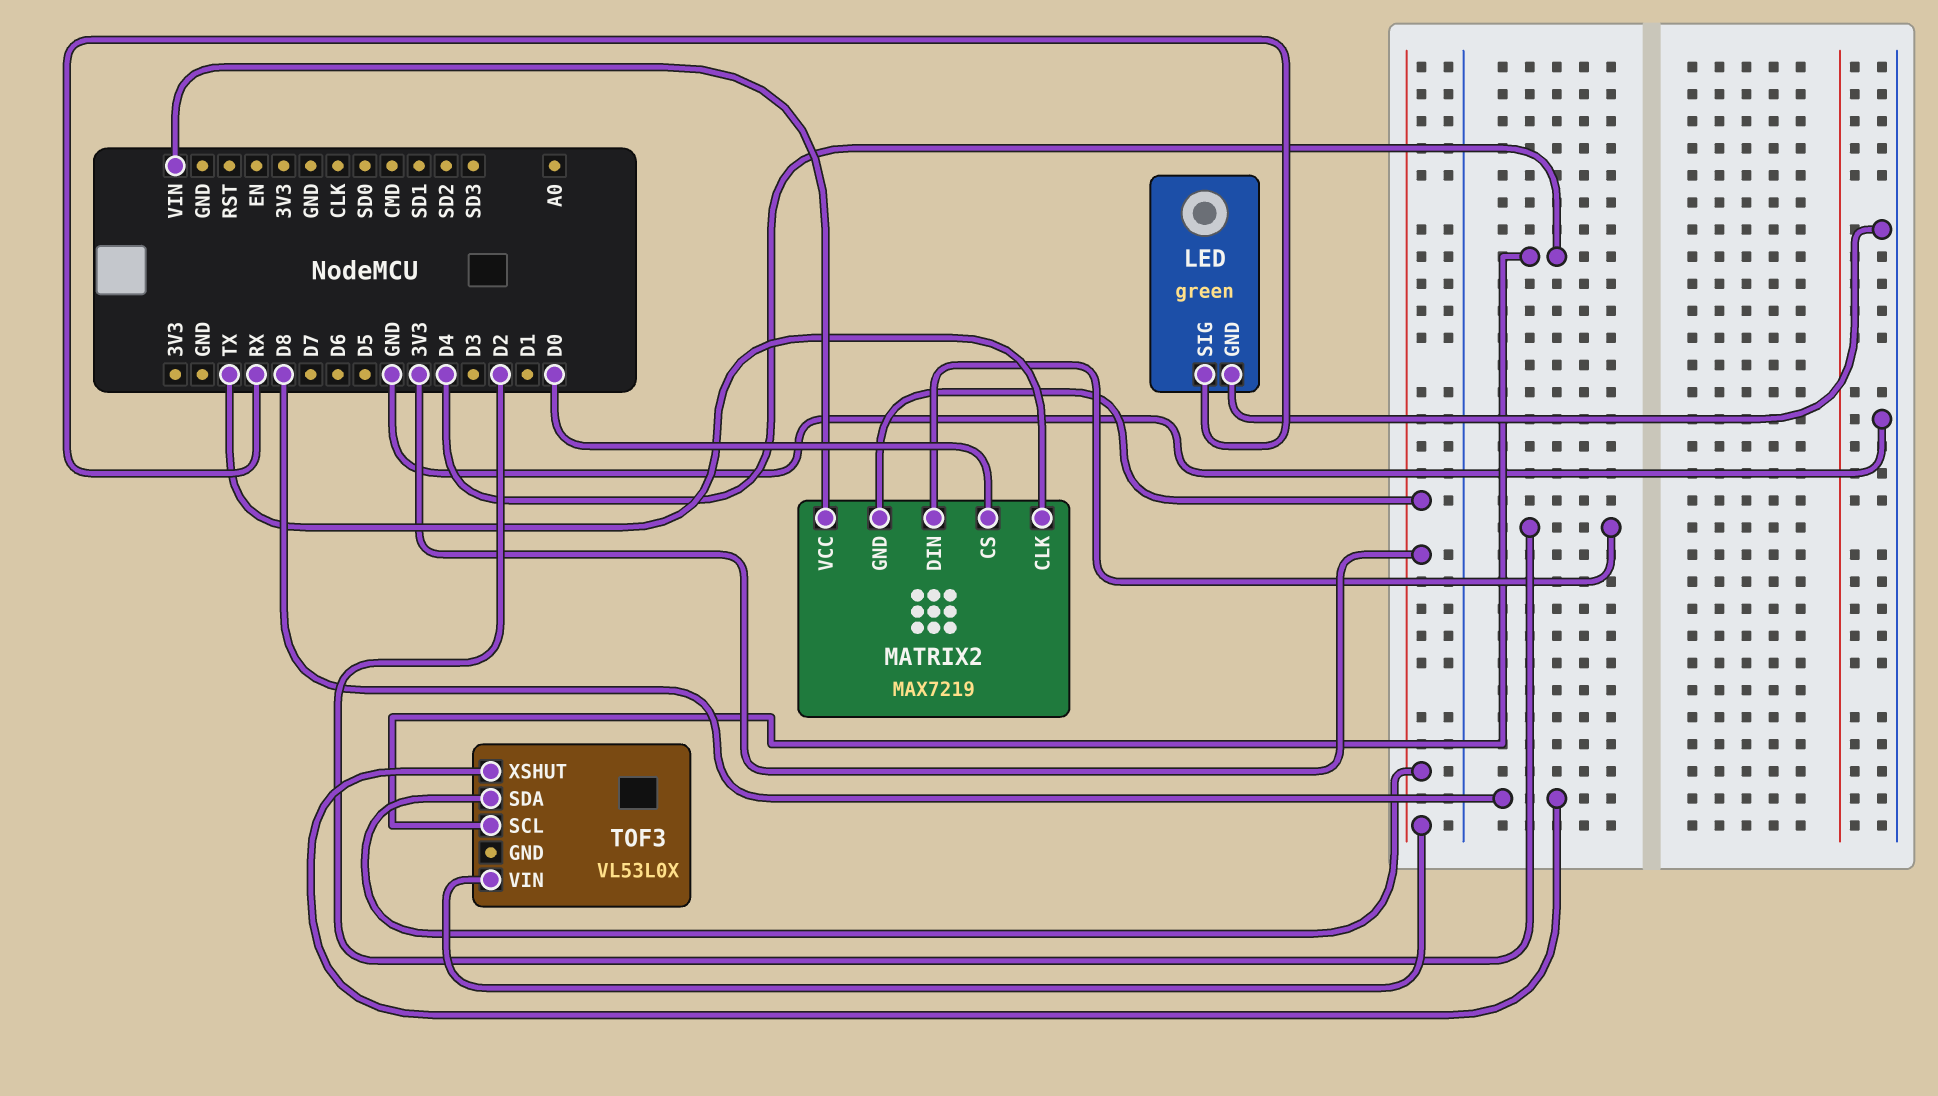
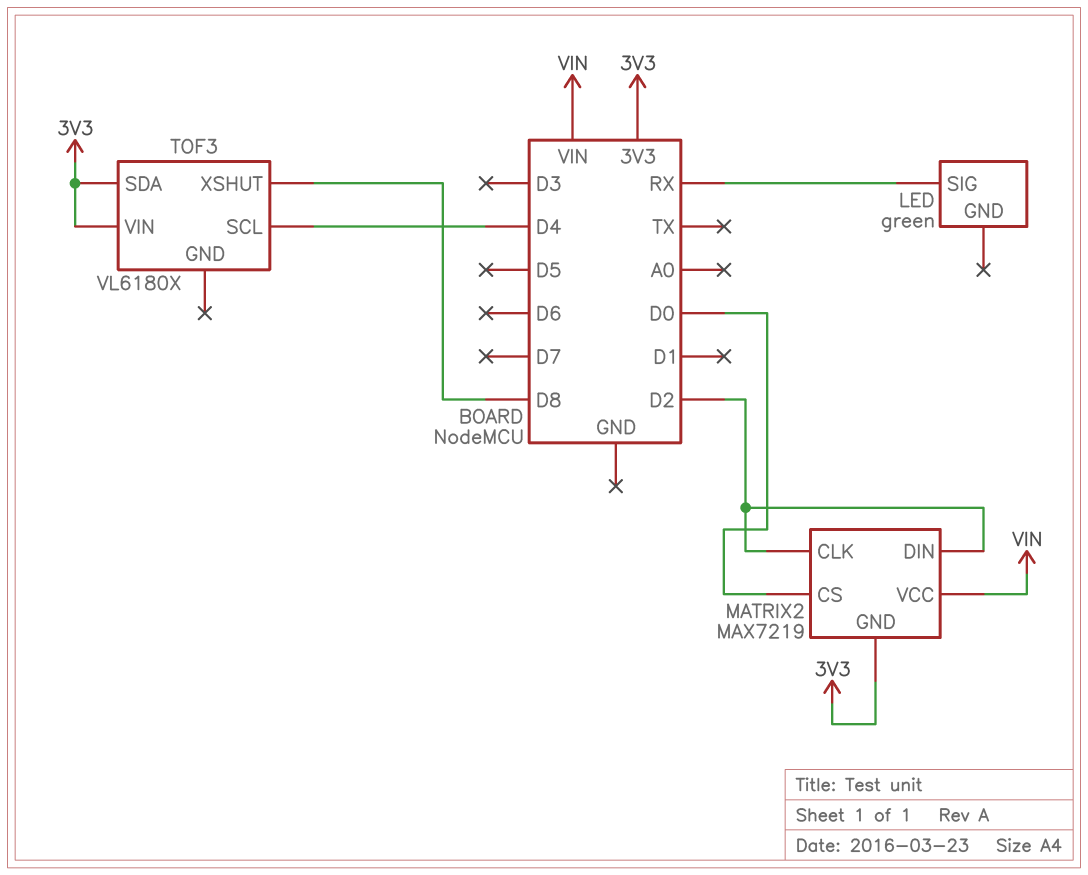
LED pin GND: GND -> none
MATRIX2 pin CLK: TX -> D2
TOF3: VL53L0X -> VL6180X

